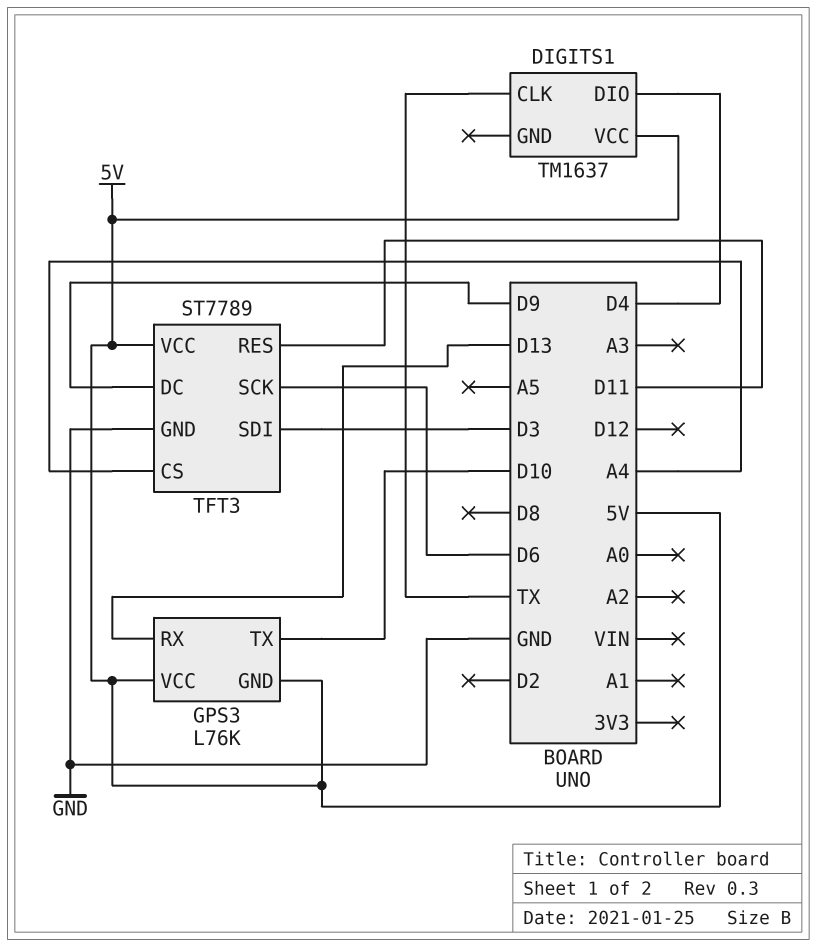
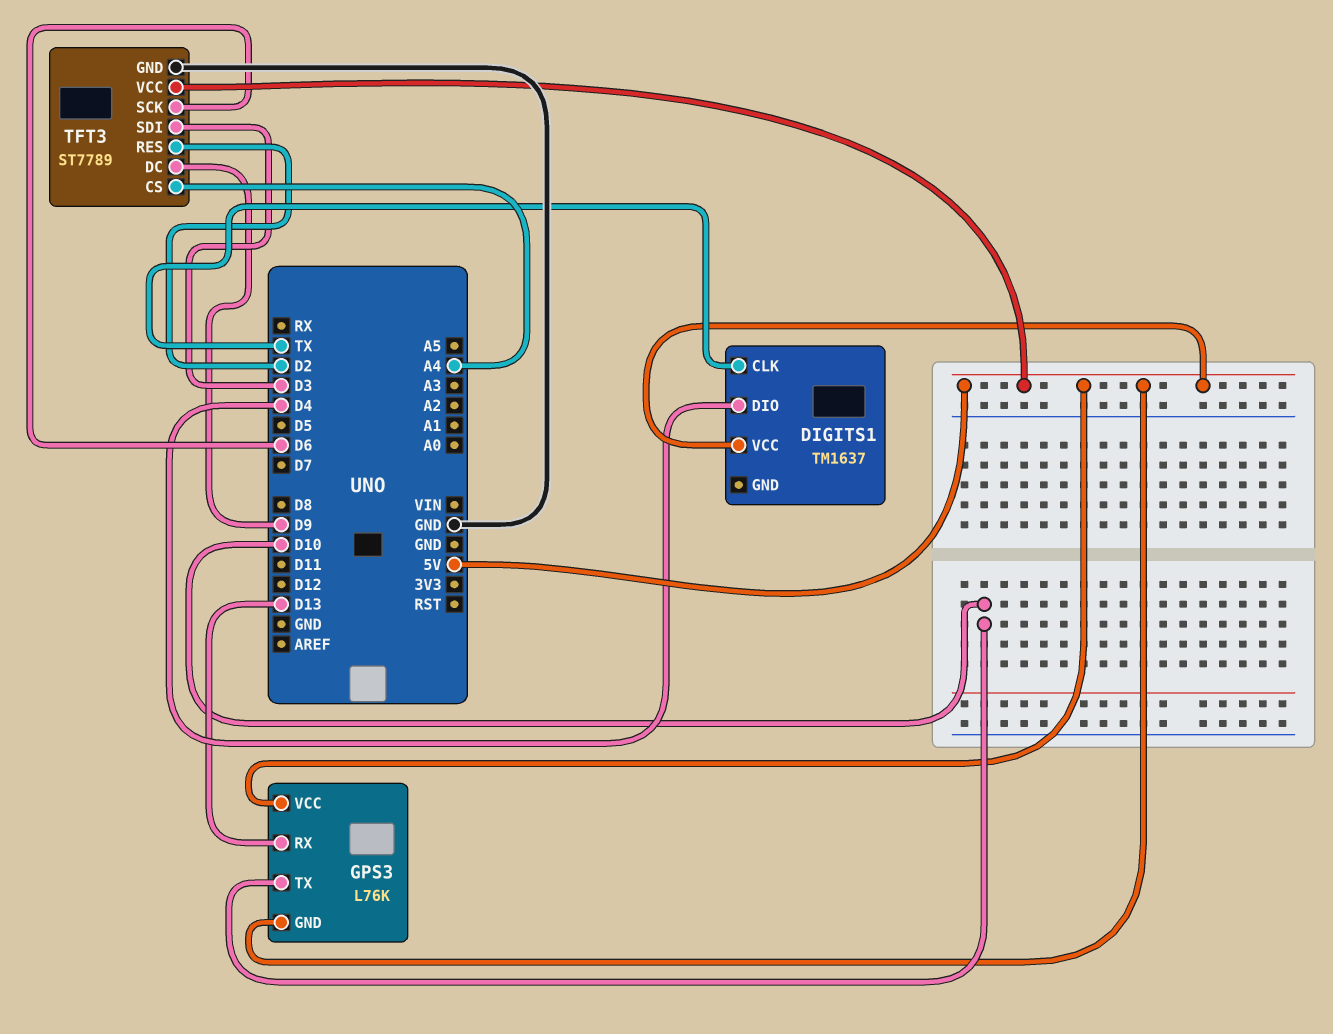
TFT3 pin RES: D11 -> D2

